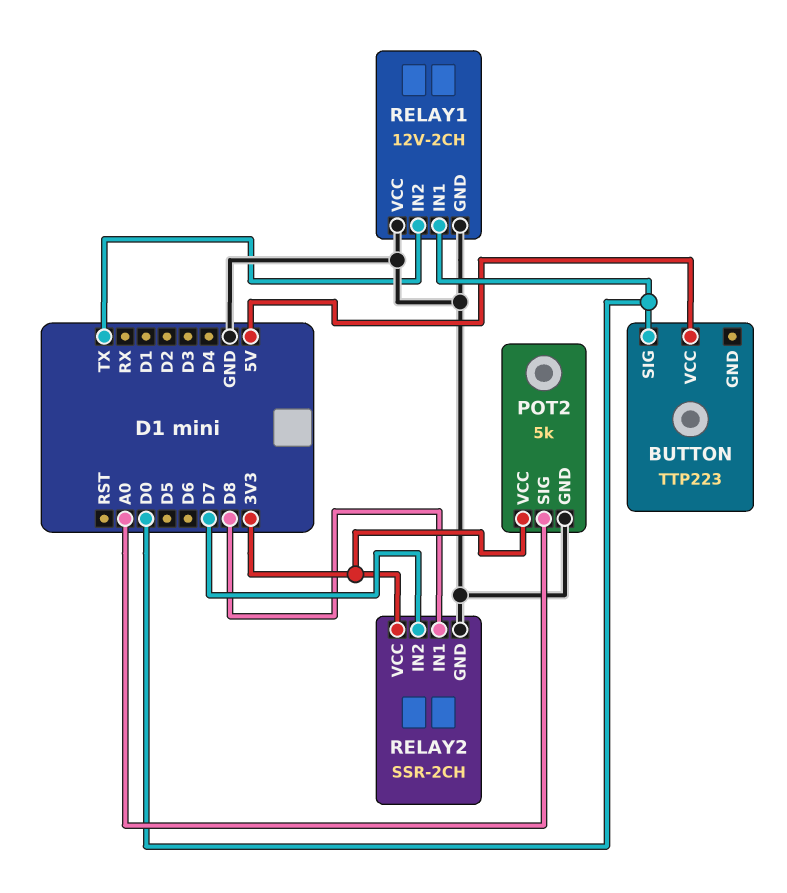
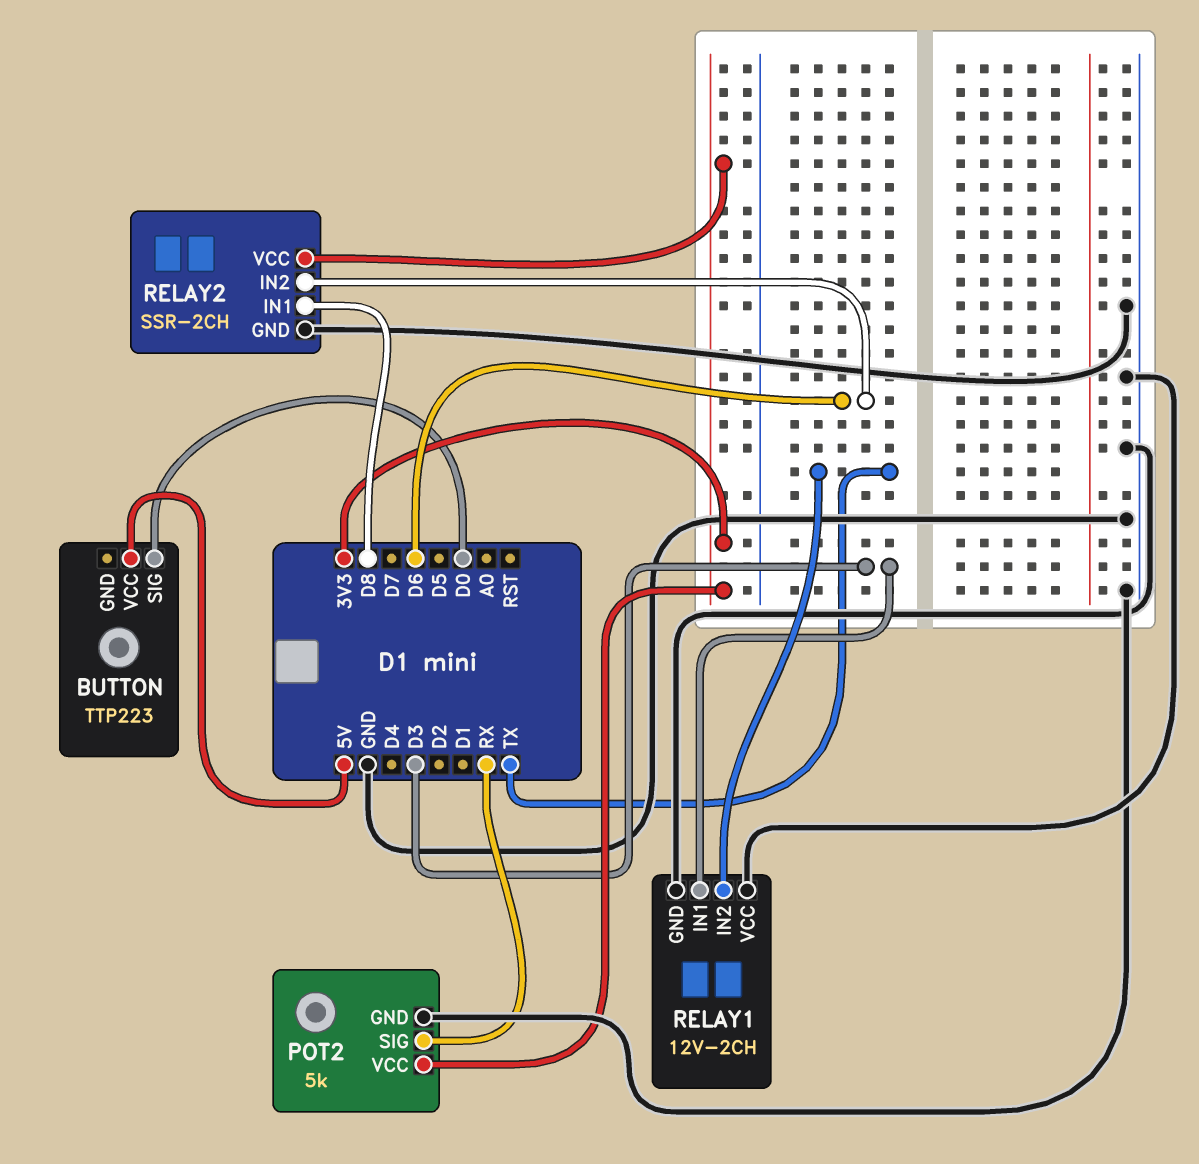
POT2 pin SIG: A0 -> RX
RELAY1 pin IN1: D0 -> D3
RELAY2 pin IN2: D7 -> D6

